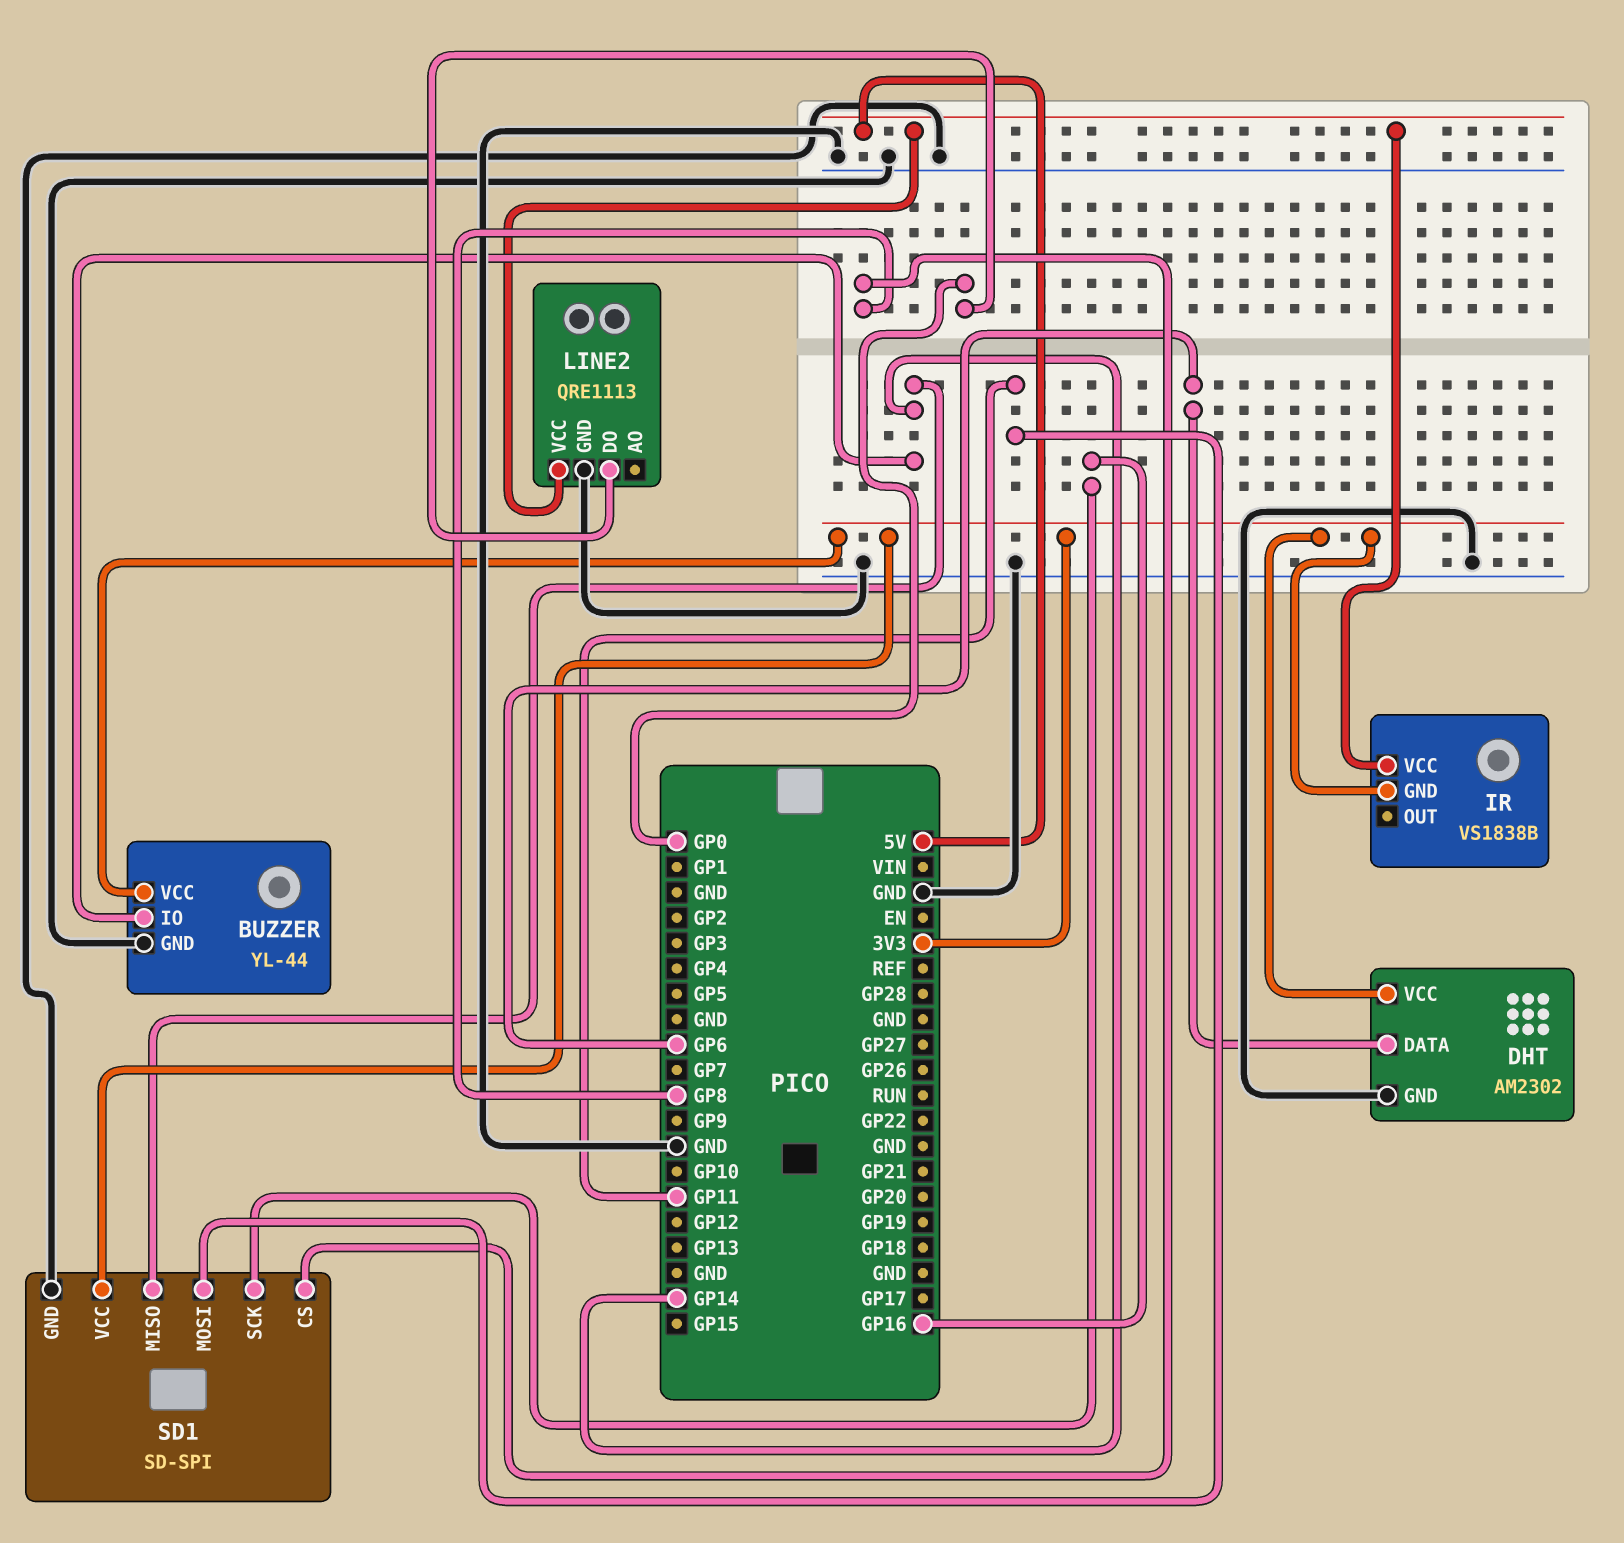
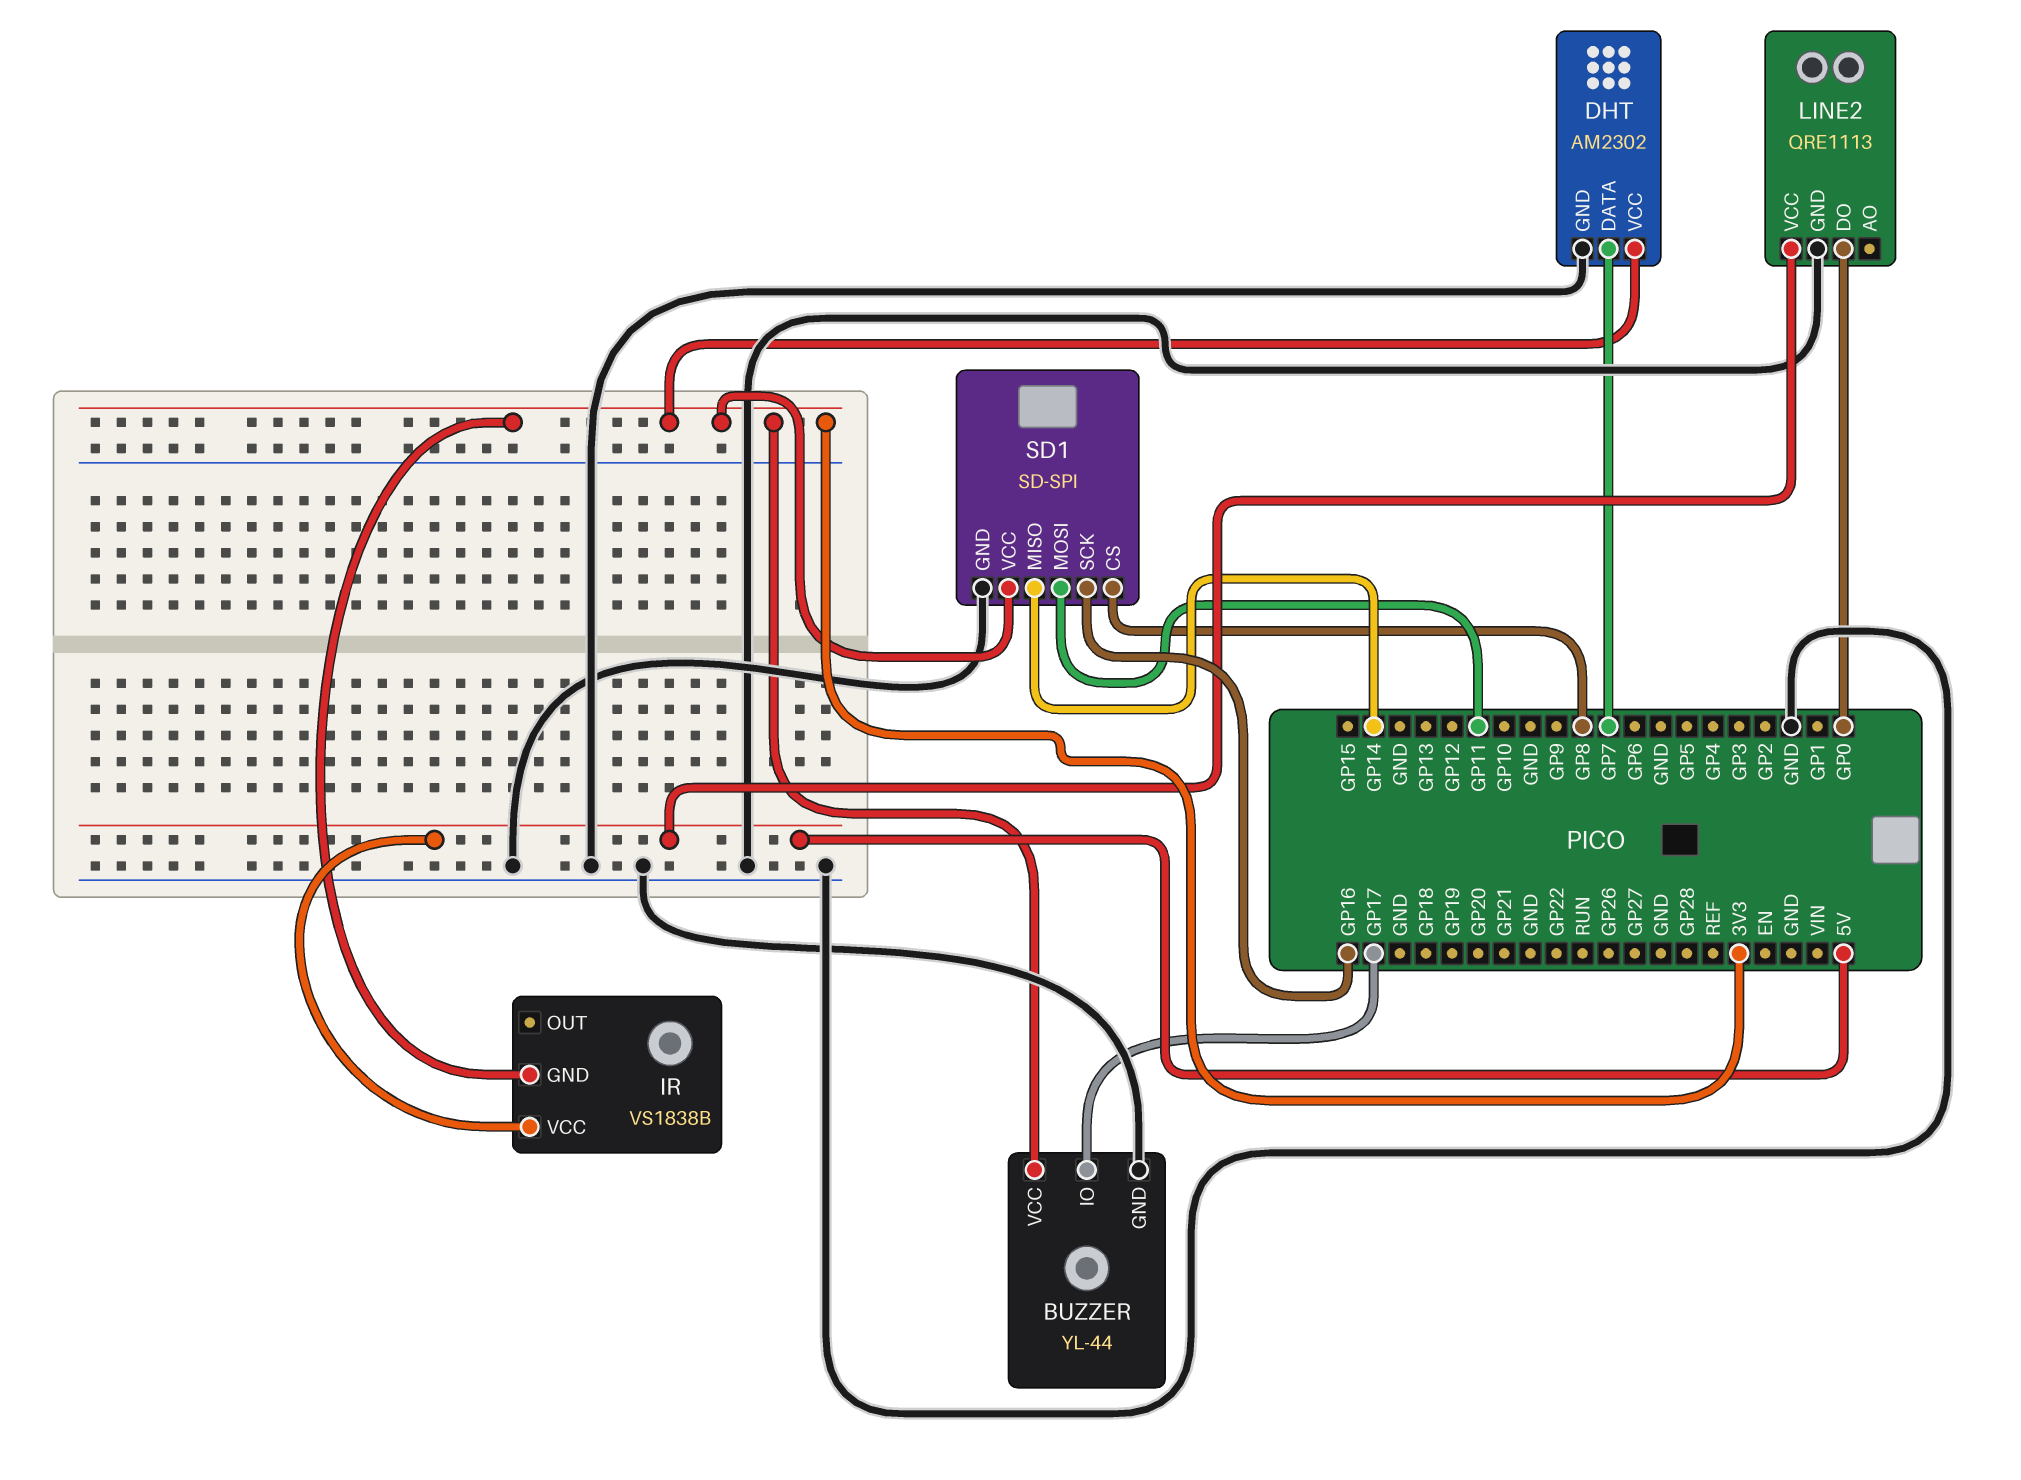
BUZZER pin IO: GP14 -> GP17
DHT pin DATA: GP6 -> GP7

